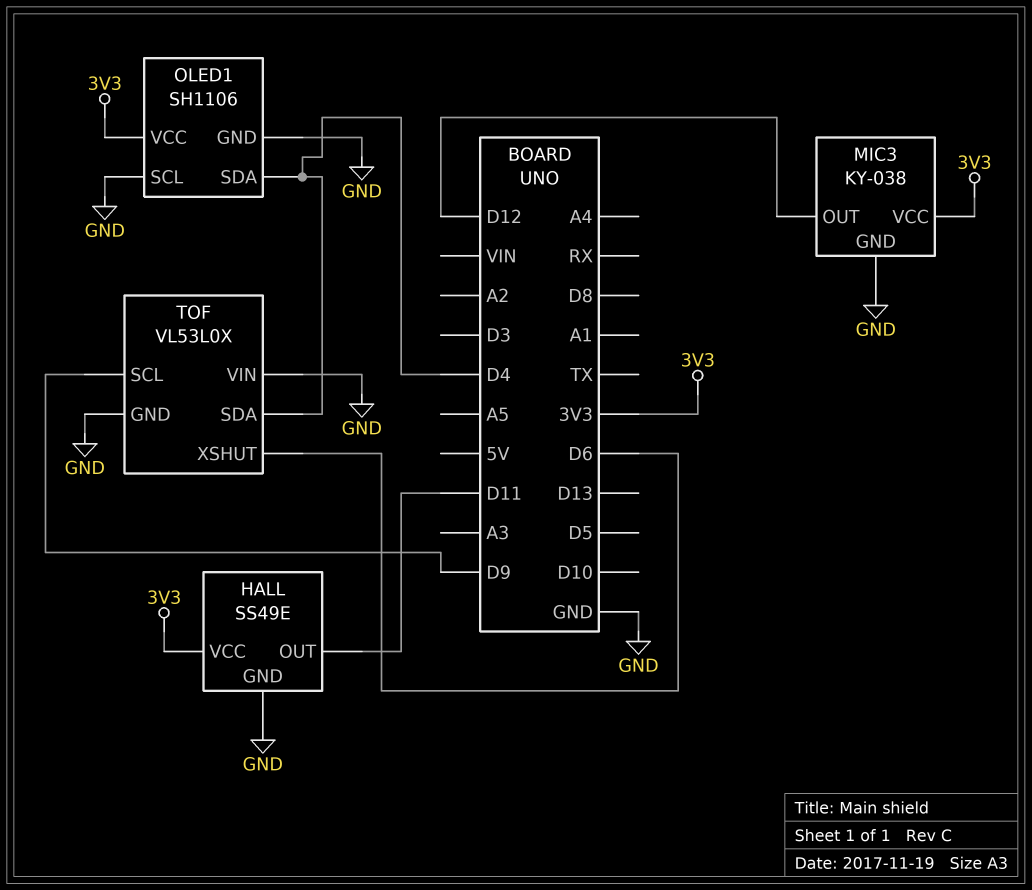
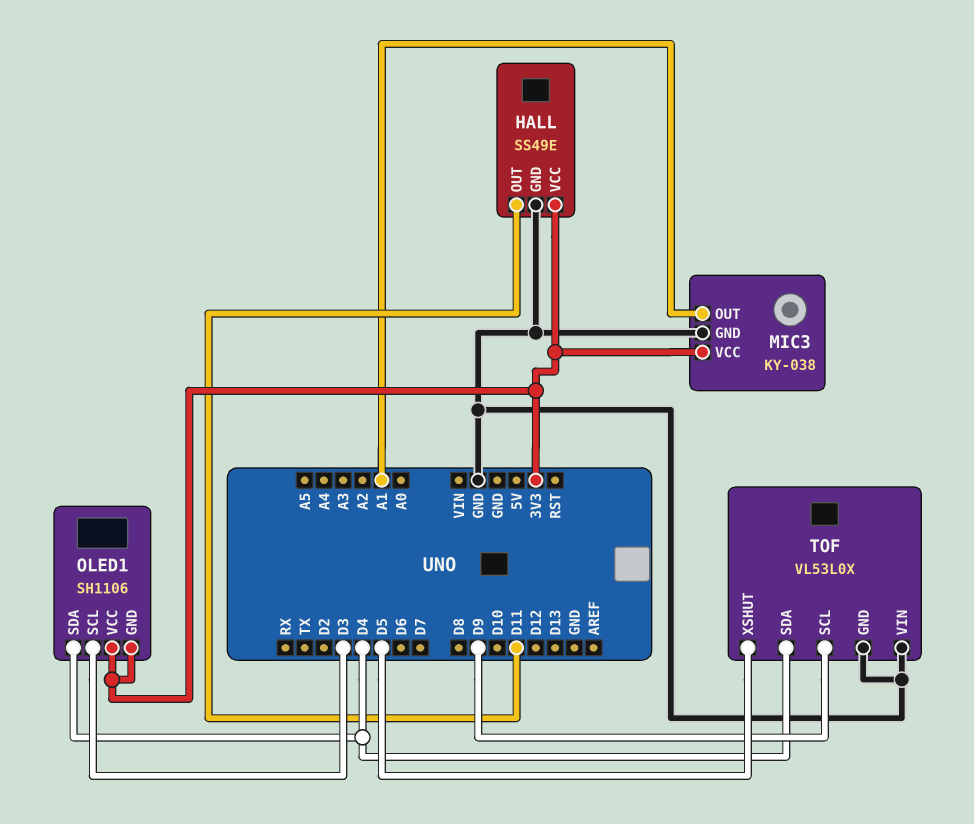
MIC3 pin OUT: D12 -> A1
OLED1 pin GND: GND -> 3V3
OLED1 pin SCL: GND -> D3
TOF pin XSHUT: D6 -> D5

